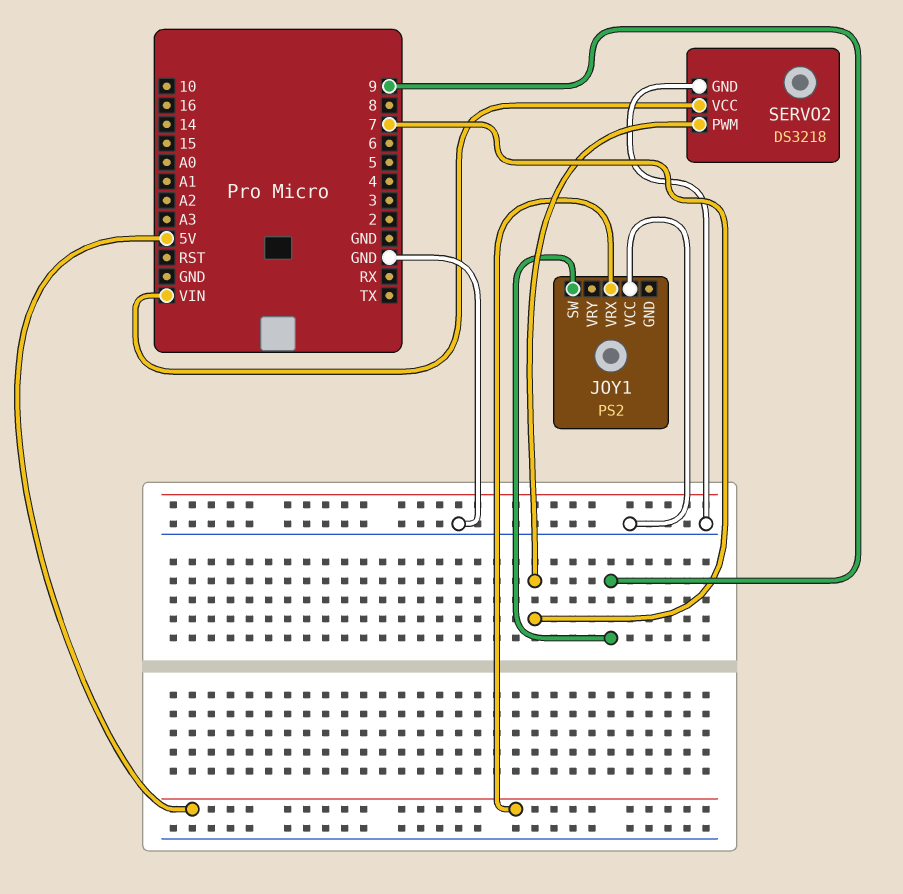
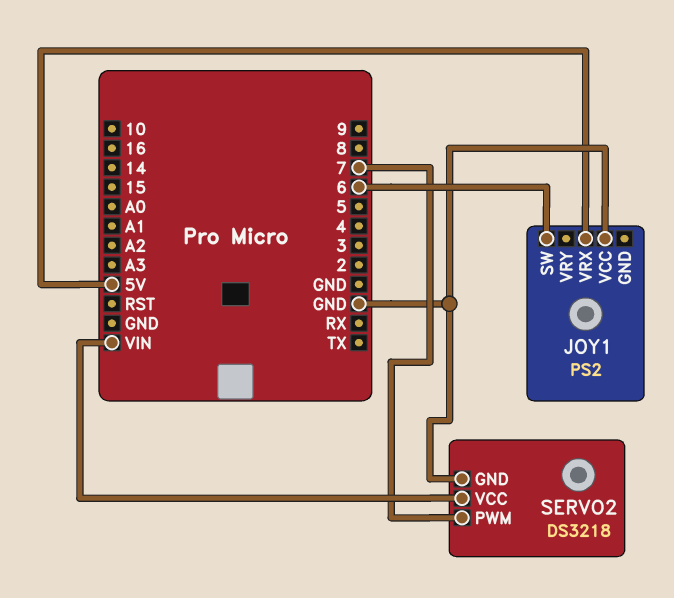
JOY1 pin SW: 9 -> 6

